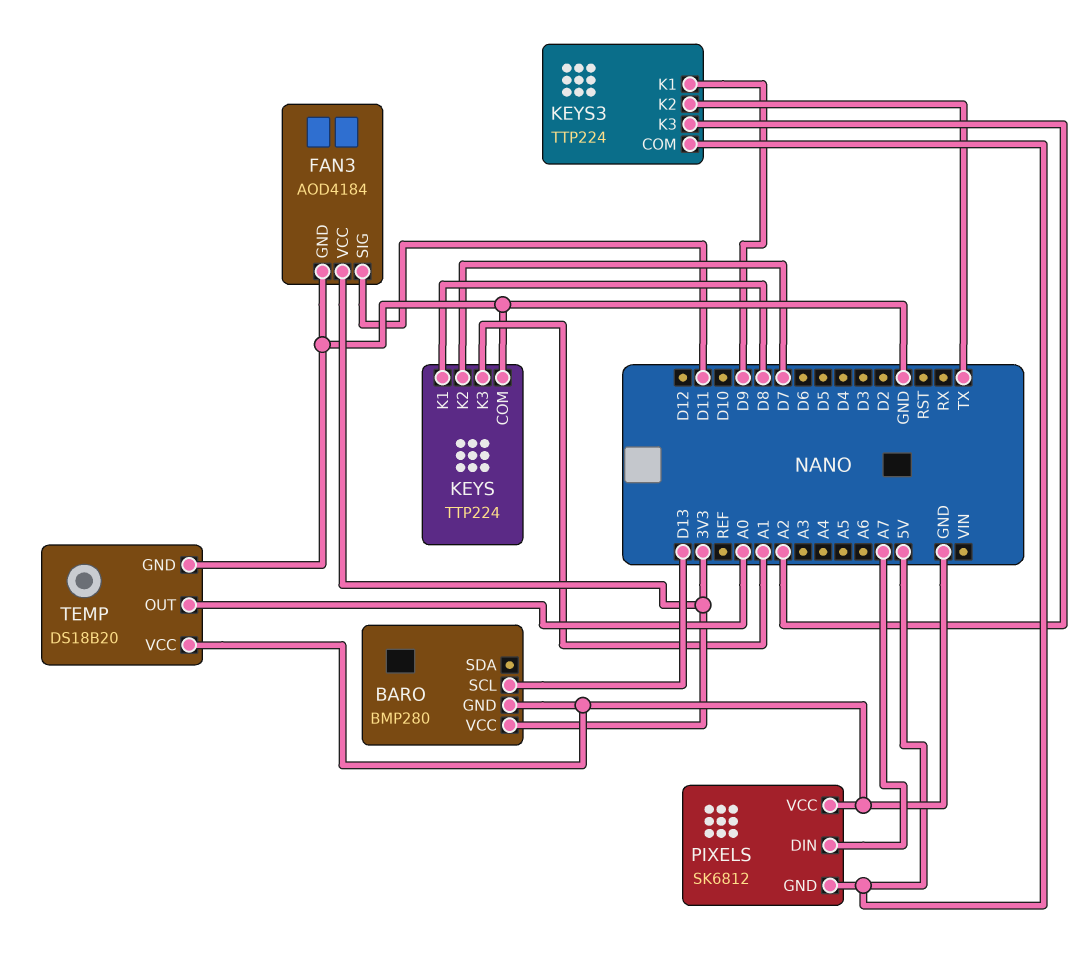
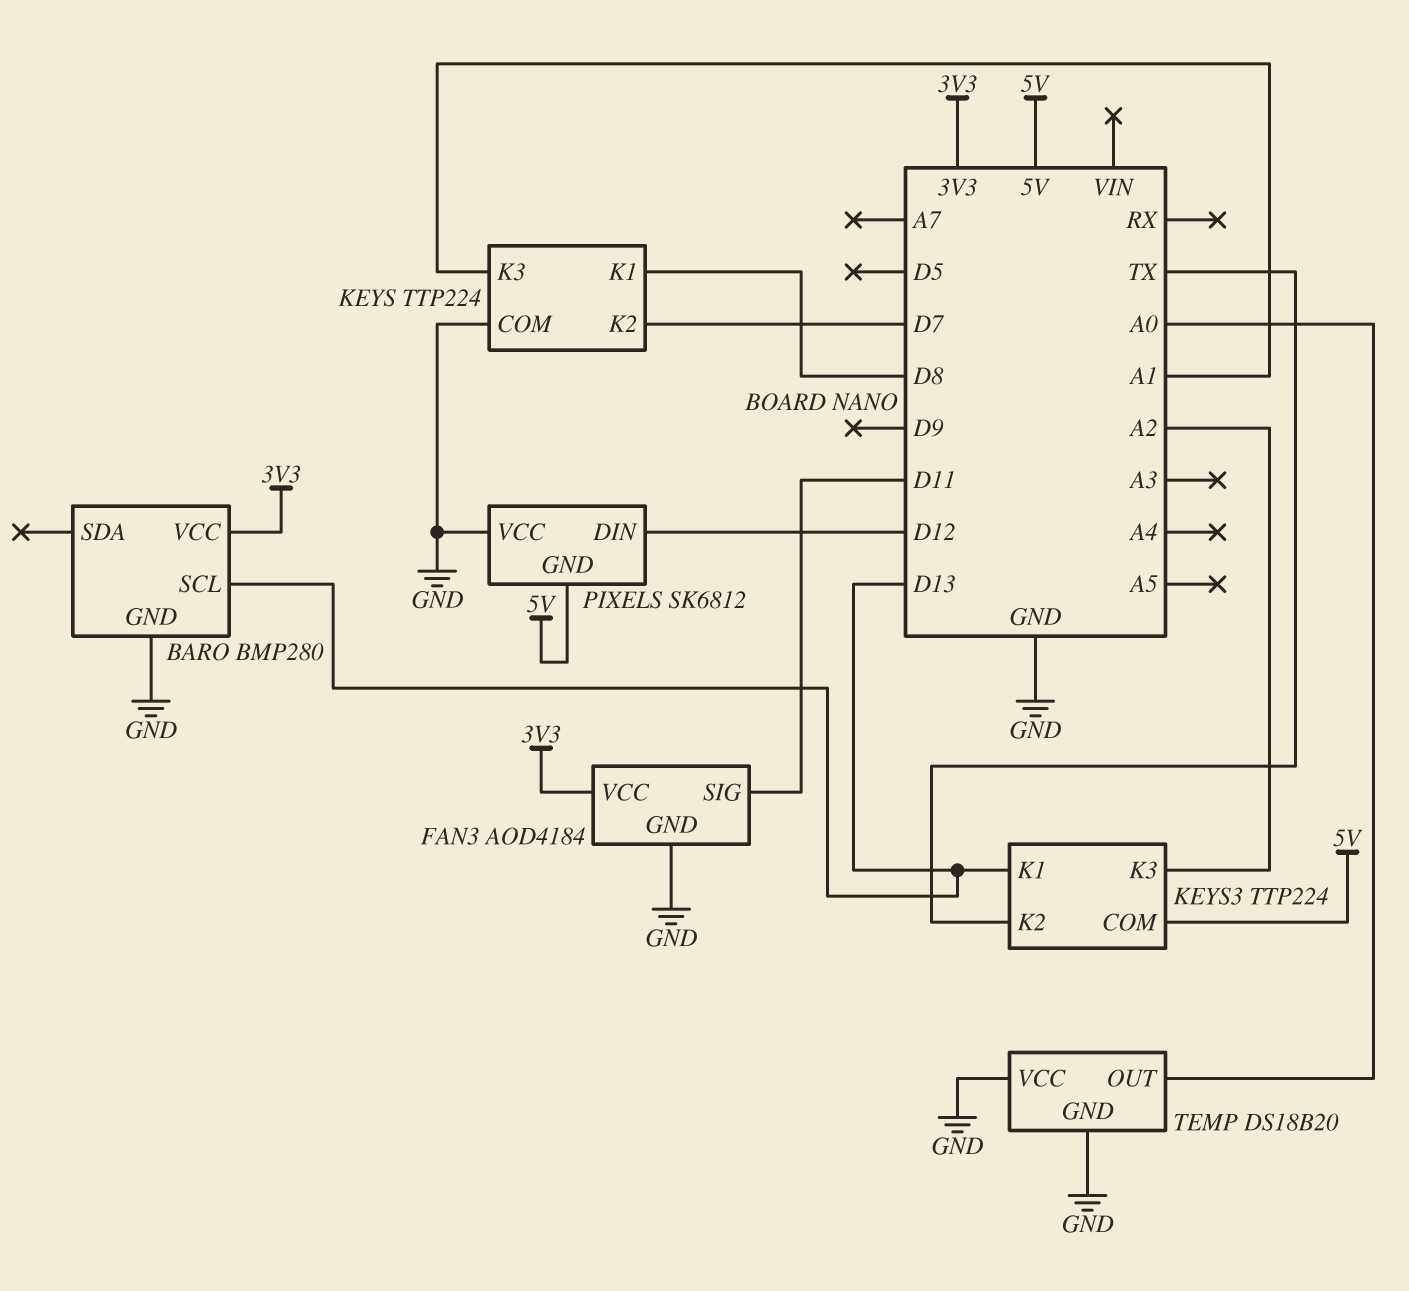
KEYS3 pin K1: D9 -> D13
PIXELS pin DIN: A7 -> D12

